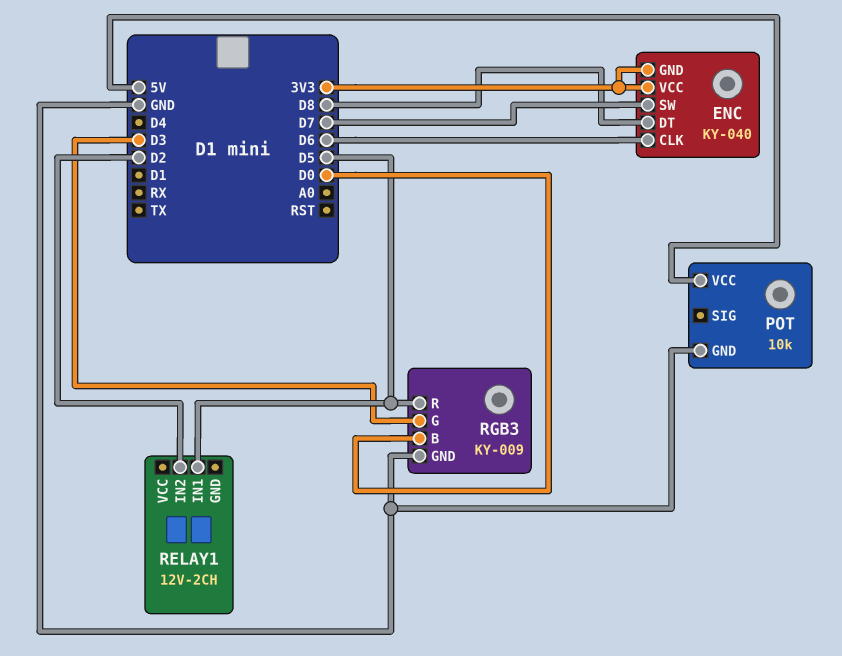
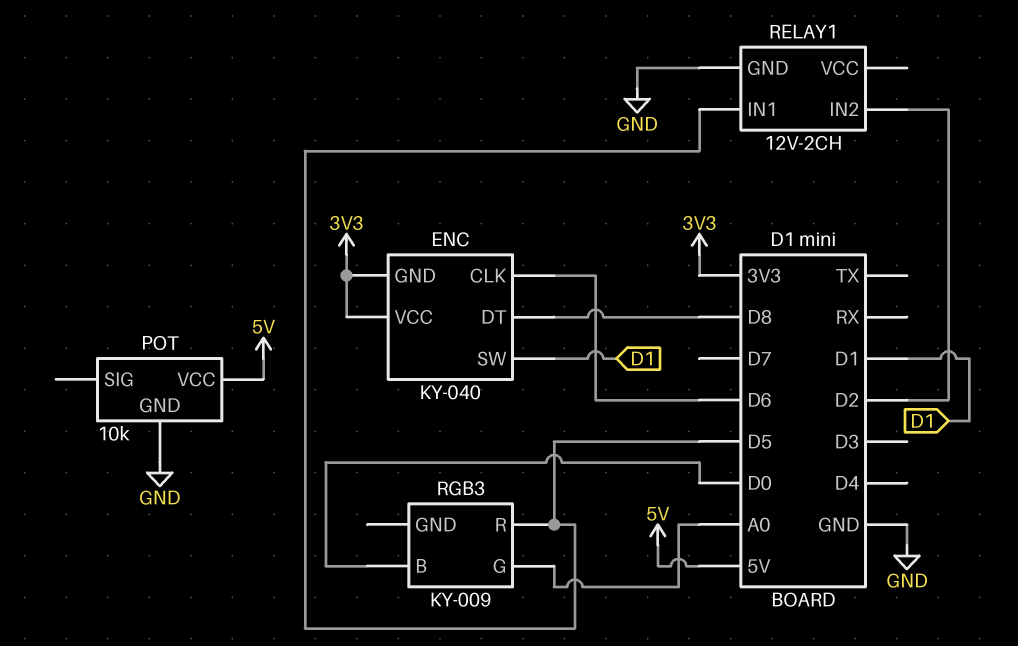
ENC pin SW: D7 -> D1
RELAY1 pin GND: none -> GND
RGB3 pin G: D3 -> A0
RGB3 pin GND: GND -> none

